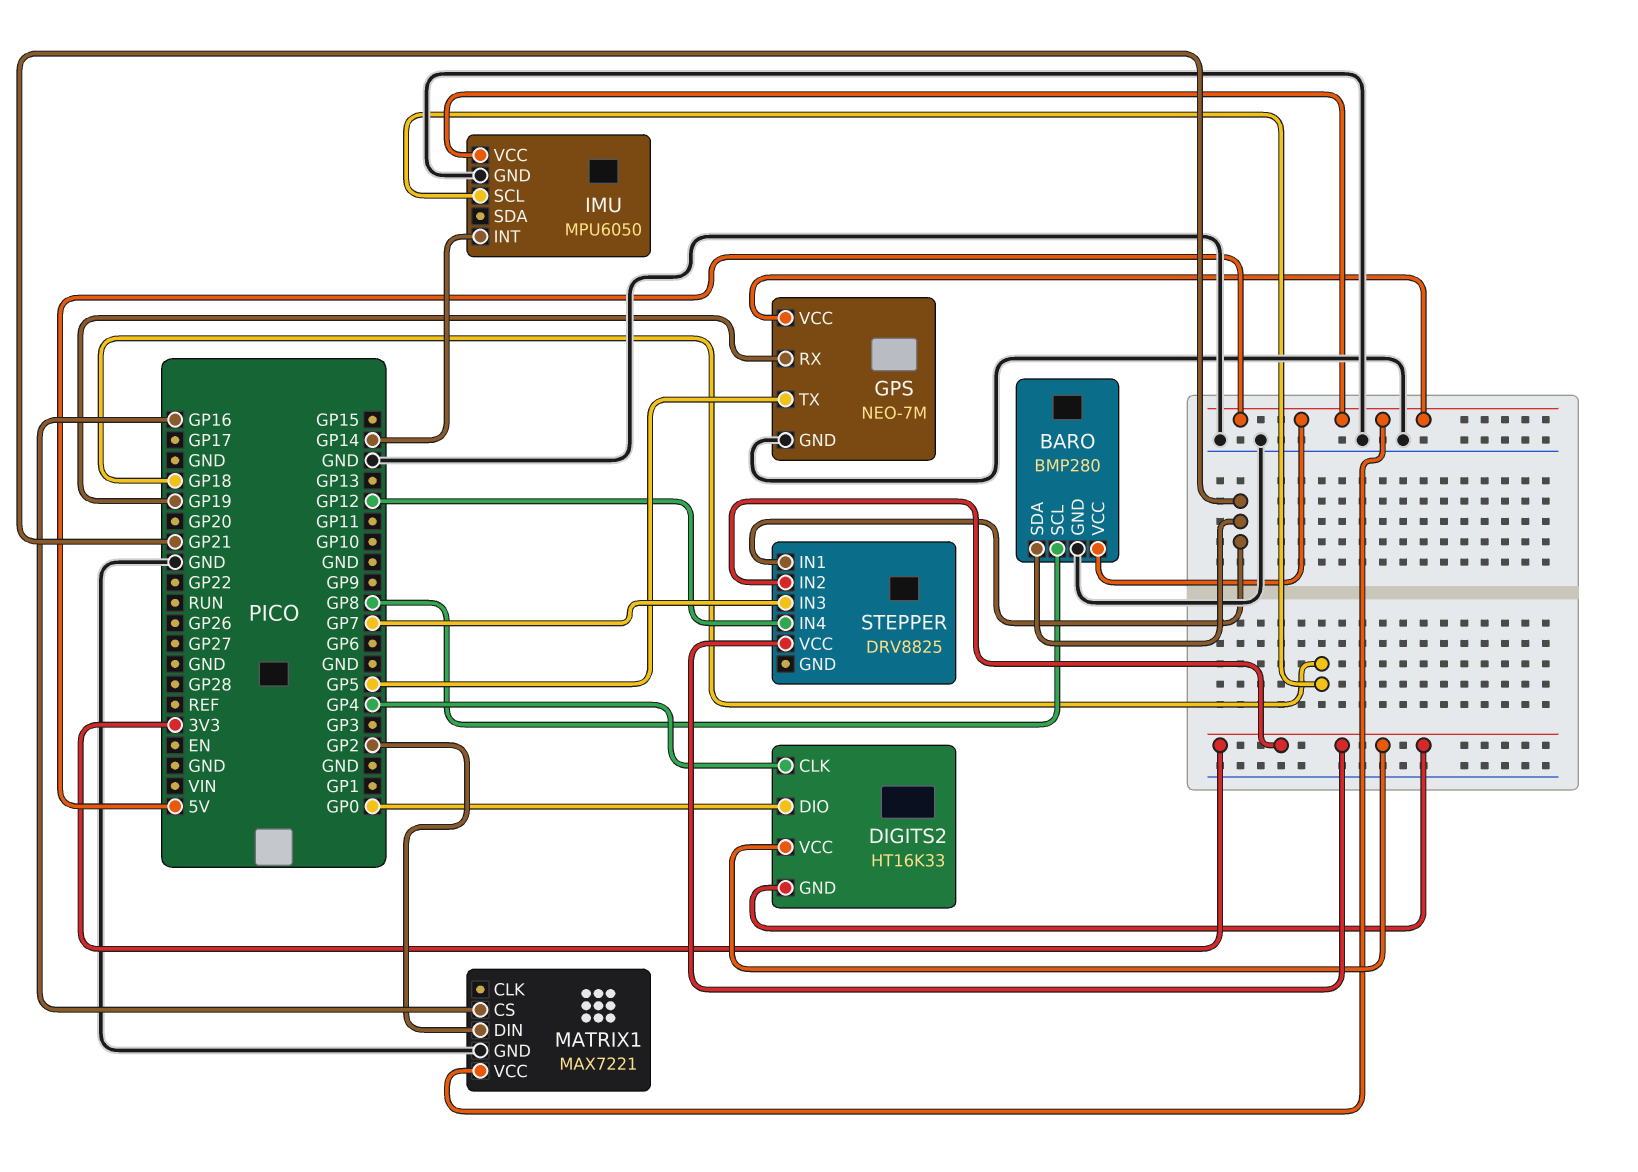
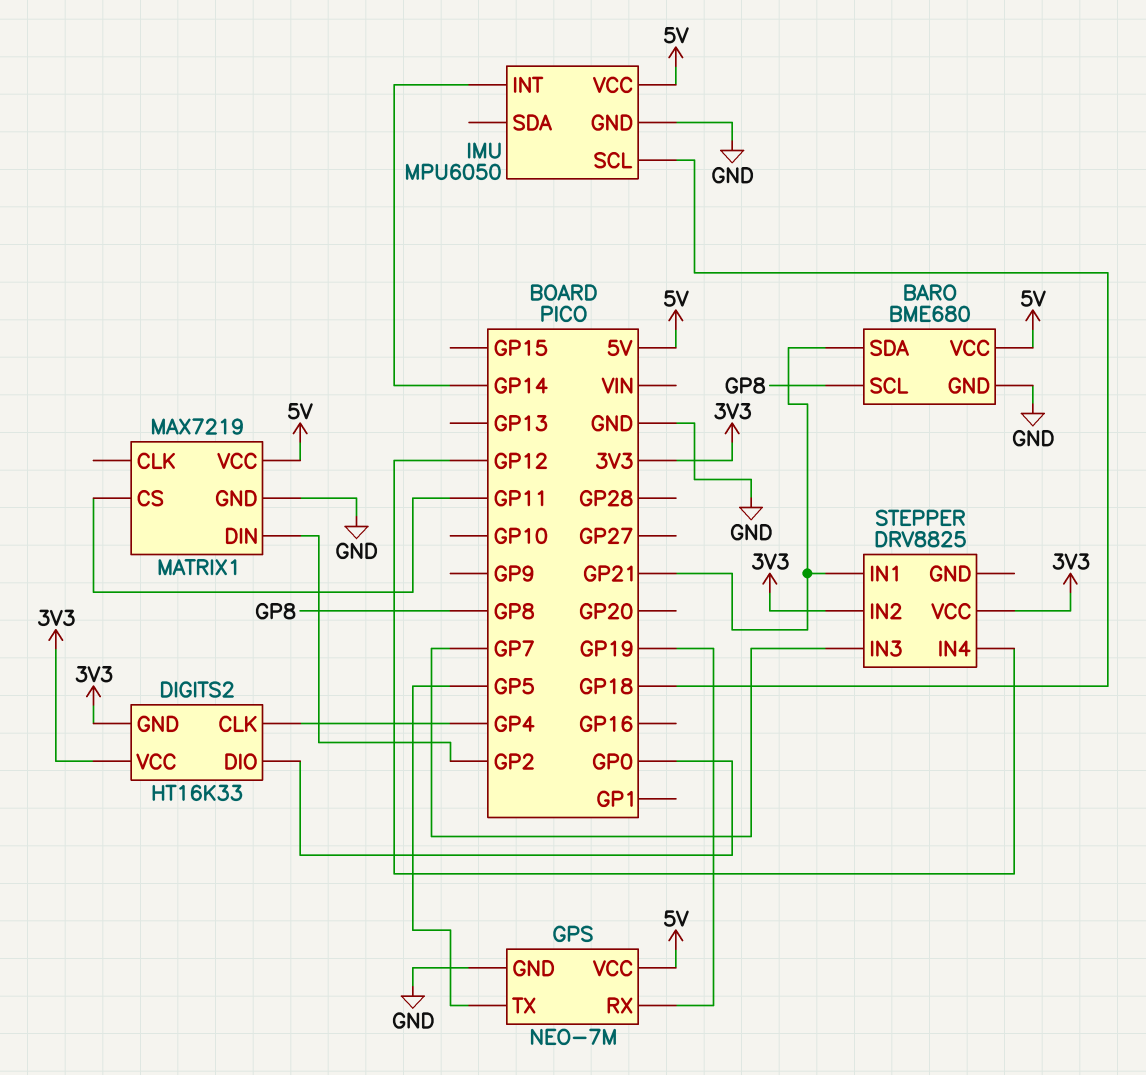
BARO: BMP280 -> BME680
MATRIX1: MAX7221 -> MAX7219
MATRIX1 pin CS: GP16 -> GP11

